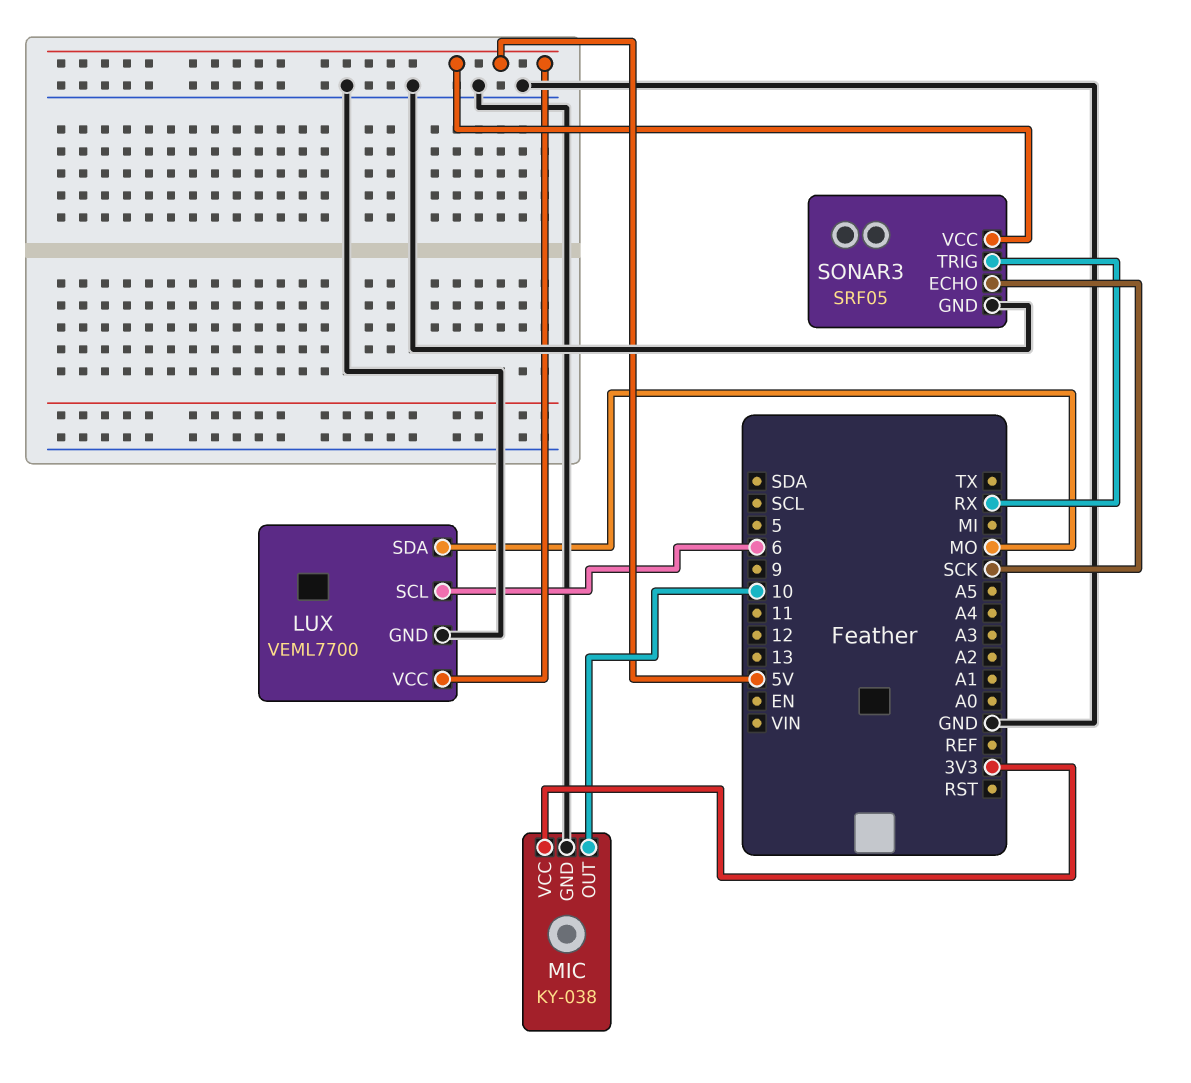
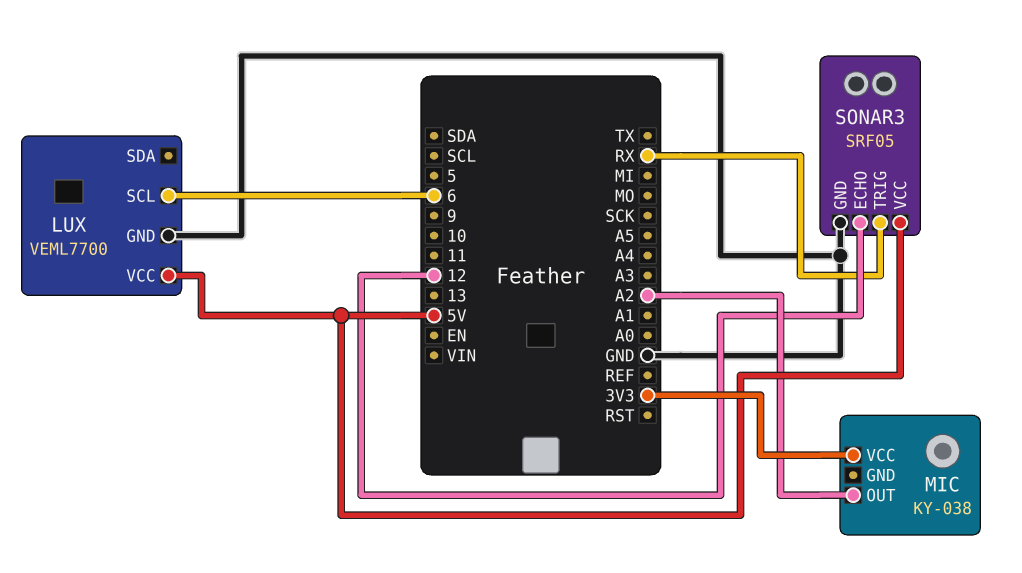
LUX pin SDA: MO -> none
MIC pin GND: GND -> none
MIC pin OUT: 10 -> A2
SONAR3 pin ECHO: SCK -> 12

